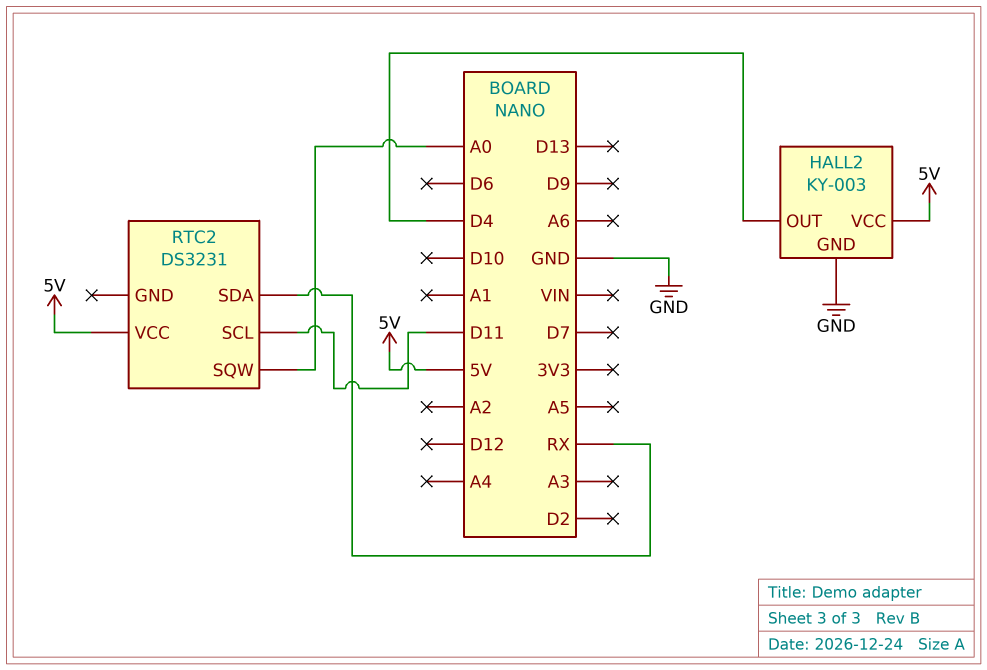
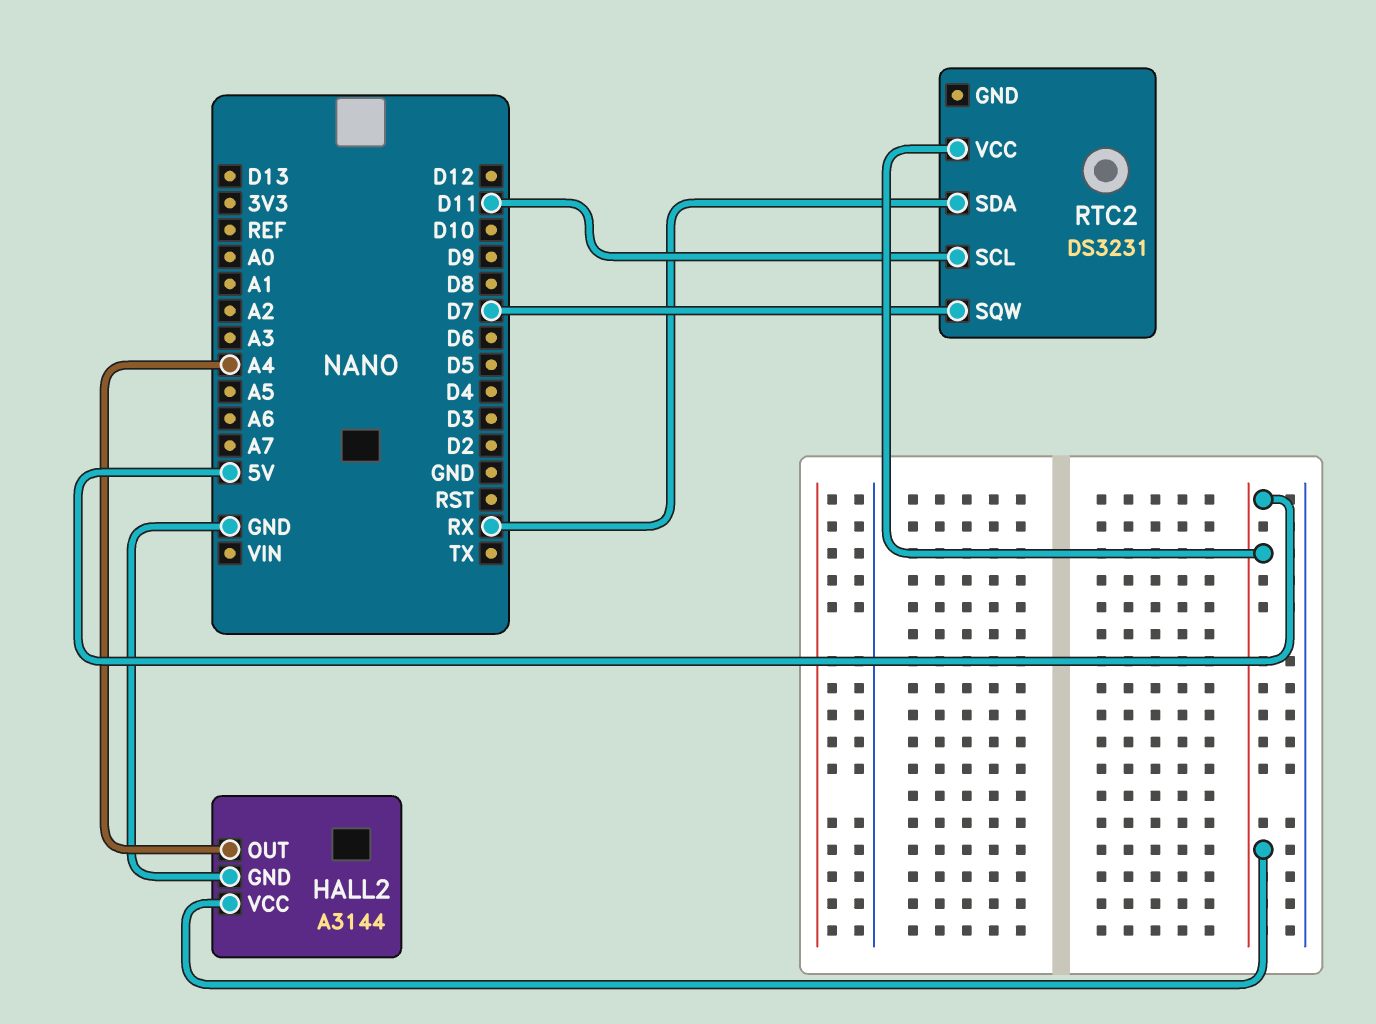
HALL2: KY-003 -> A3144
HALL2 pin OUT: D4 -> A4
RTC2 pin SQW: A0 -> D7

